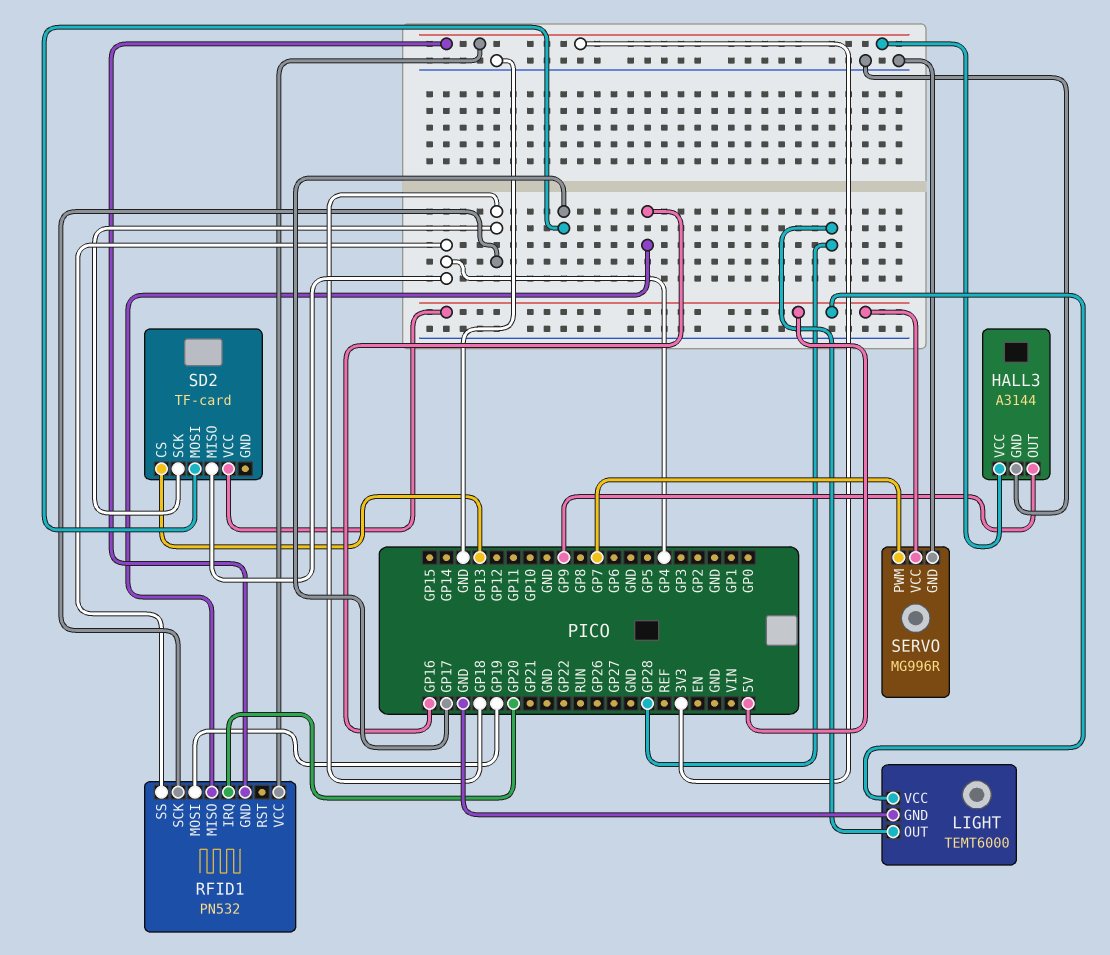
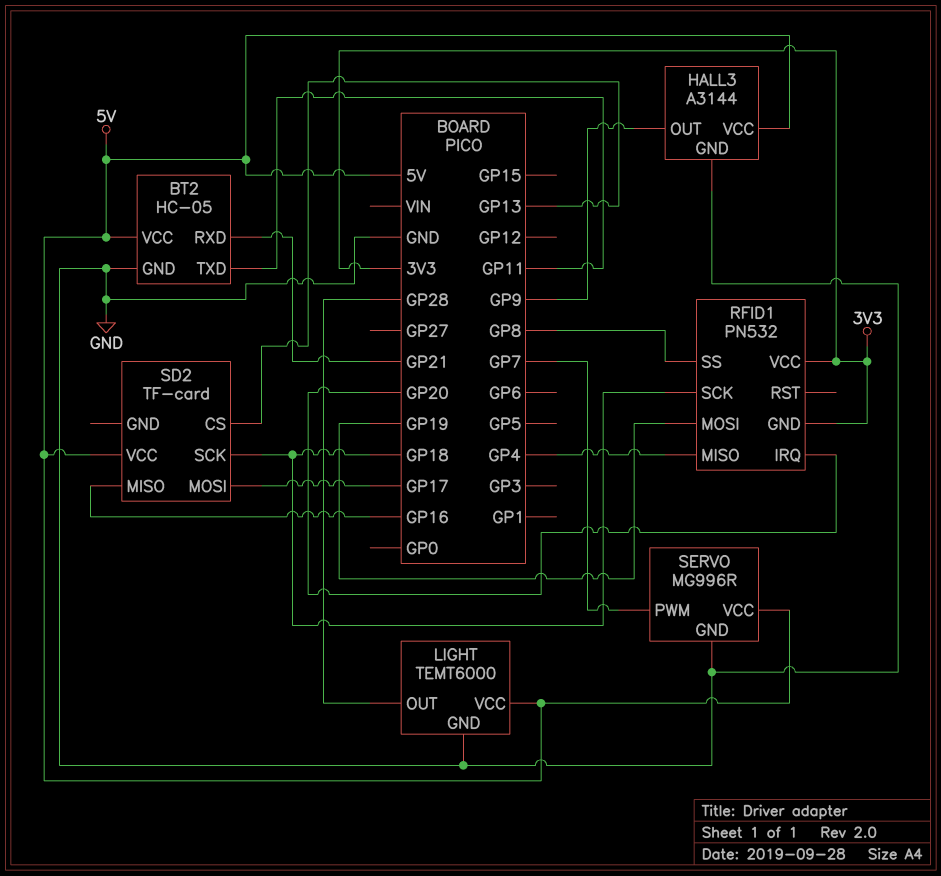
BT2: none -> HC-05
BT2 pin GND: none -> GND
BT2 pin RXD: none -> GP21
BT2 pin TXD: none -> GP11
BT2 pin VCC: none -> 5V
HALL3 pin VCC: 3V3 -> 5V
RFID1 pin MISO: GP16 -> GP4
RFID1 pin SS: GP4 -> GP8
SD2 pin MISO: GP4 -> GP16

